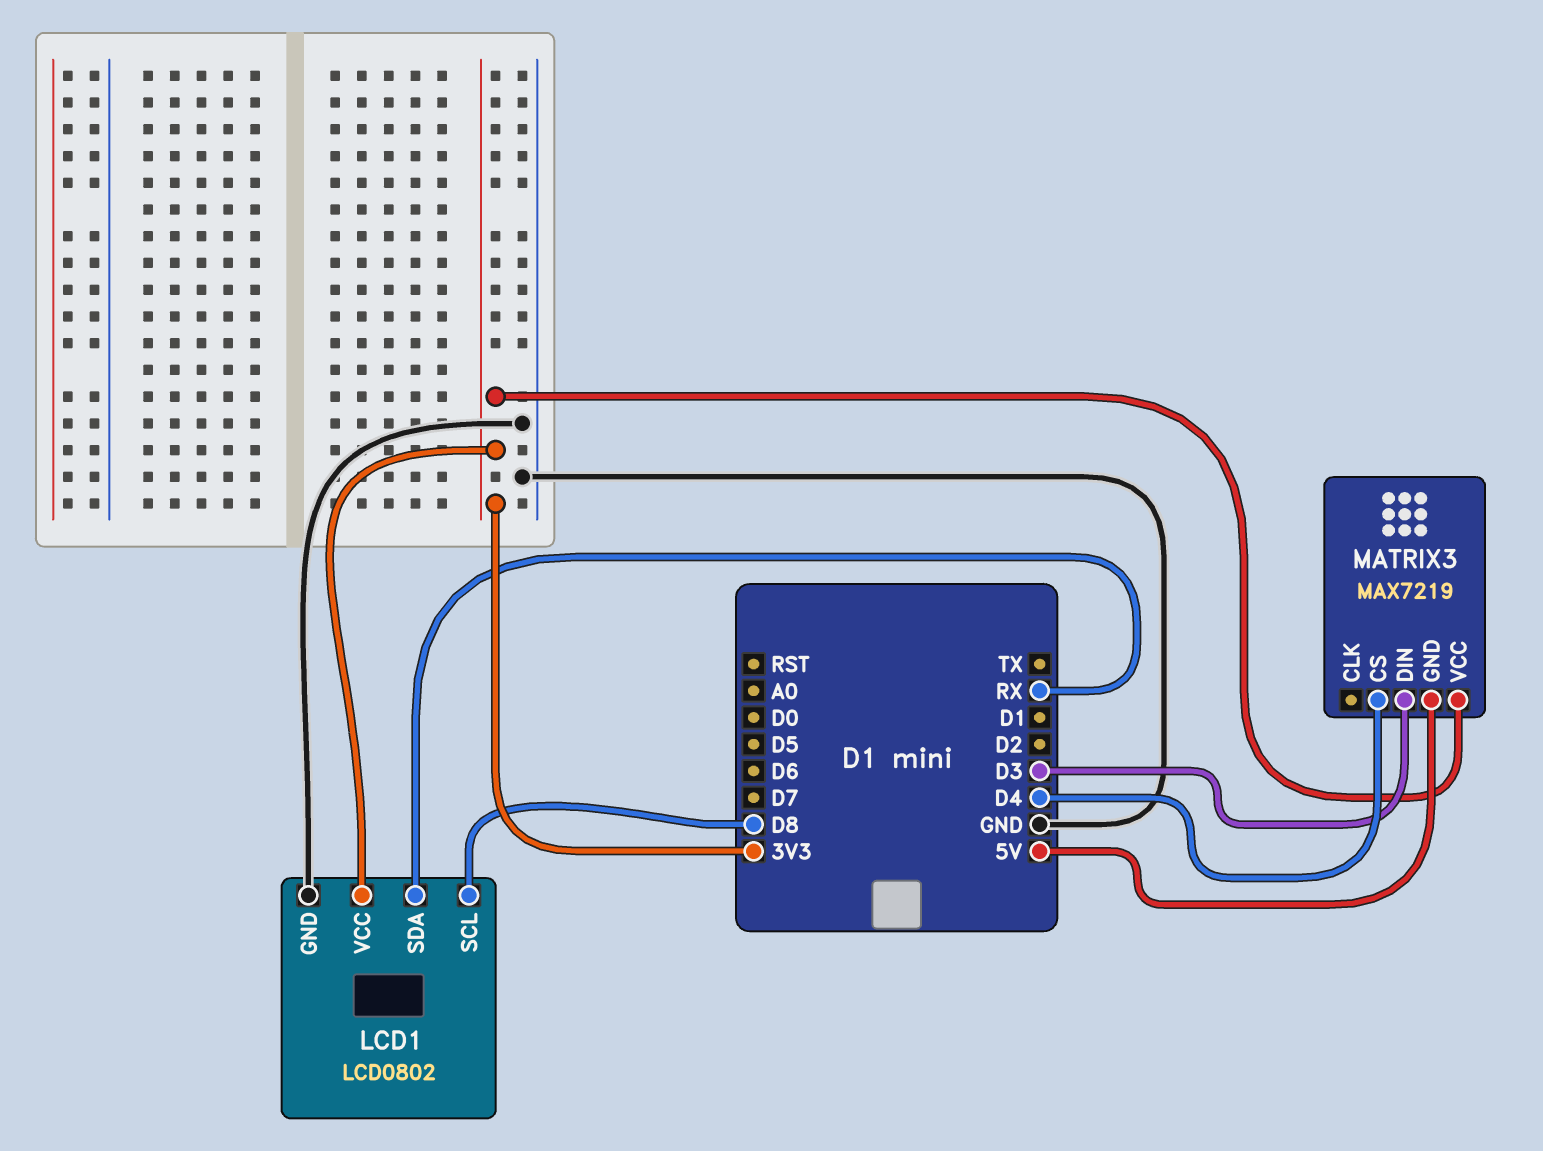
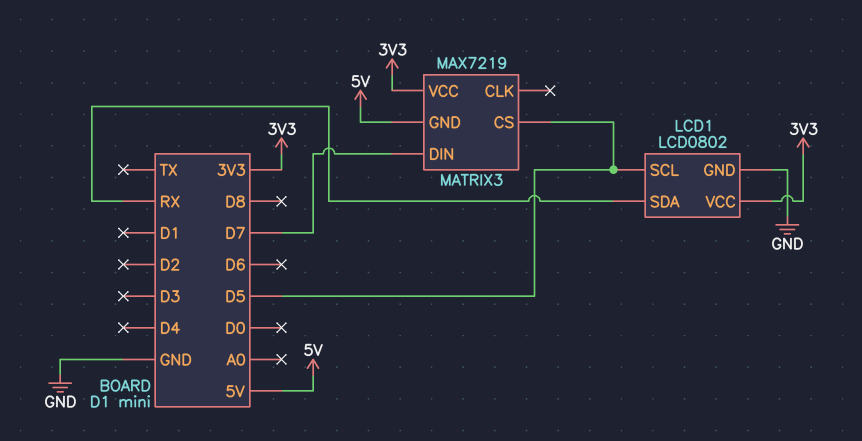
LCD1 pin SCL: D8 -> D5
MATRIX3 pin CS: D4 -> D5
MATRIX3 pin DIN: D3 -> D7

